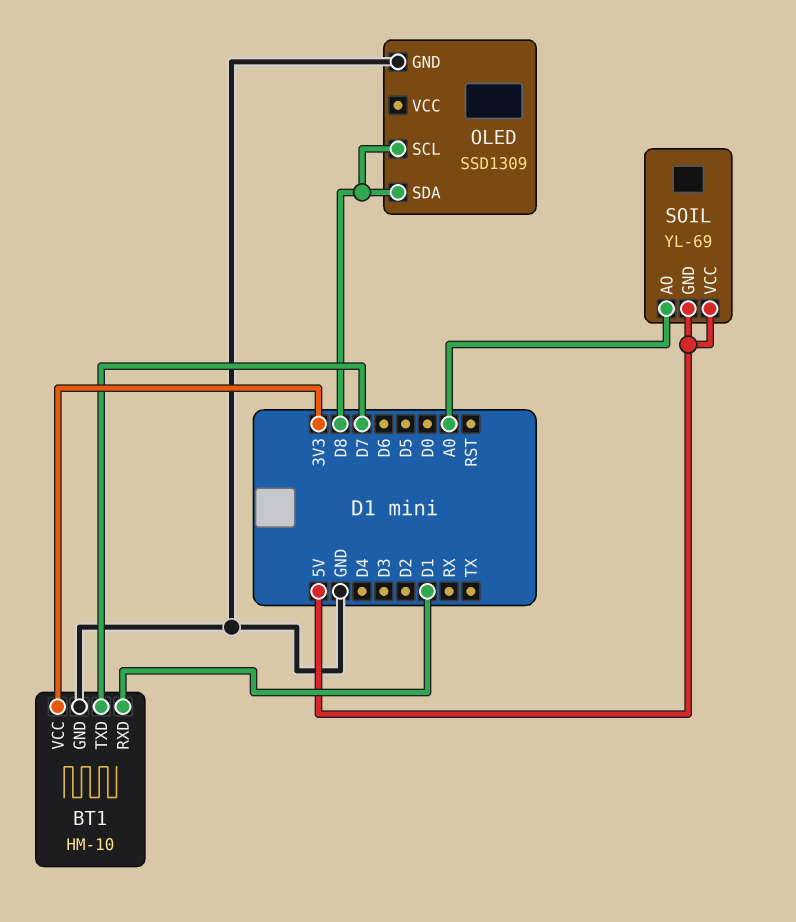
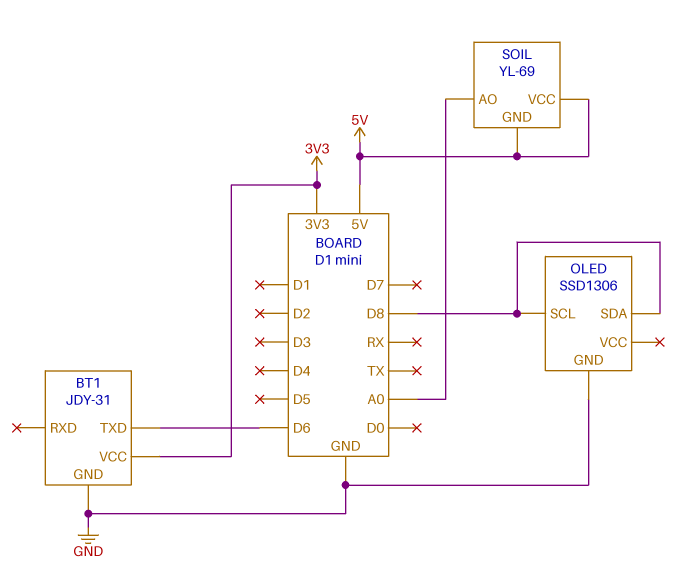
BT1: HM-10 -> JDY-31
BT1 pin RXD: D1 -> none
BT1 pin TXD: D7 -> D6
OLED: SSD1309 -> SSD1306

